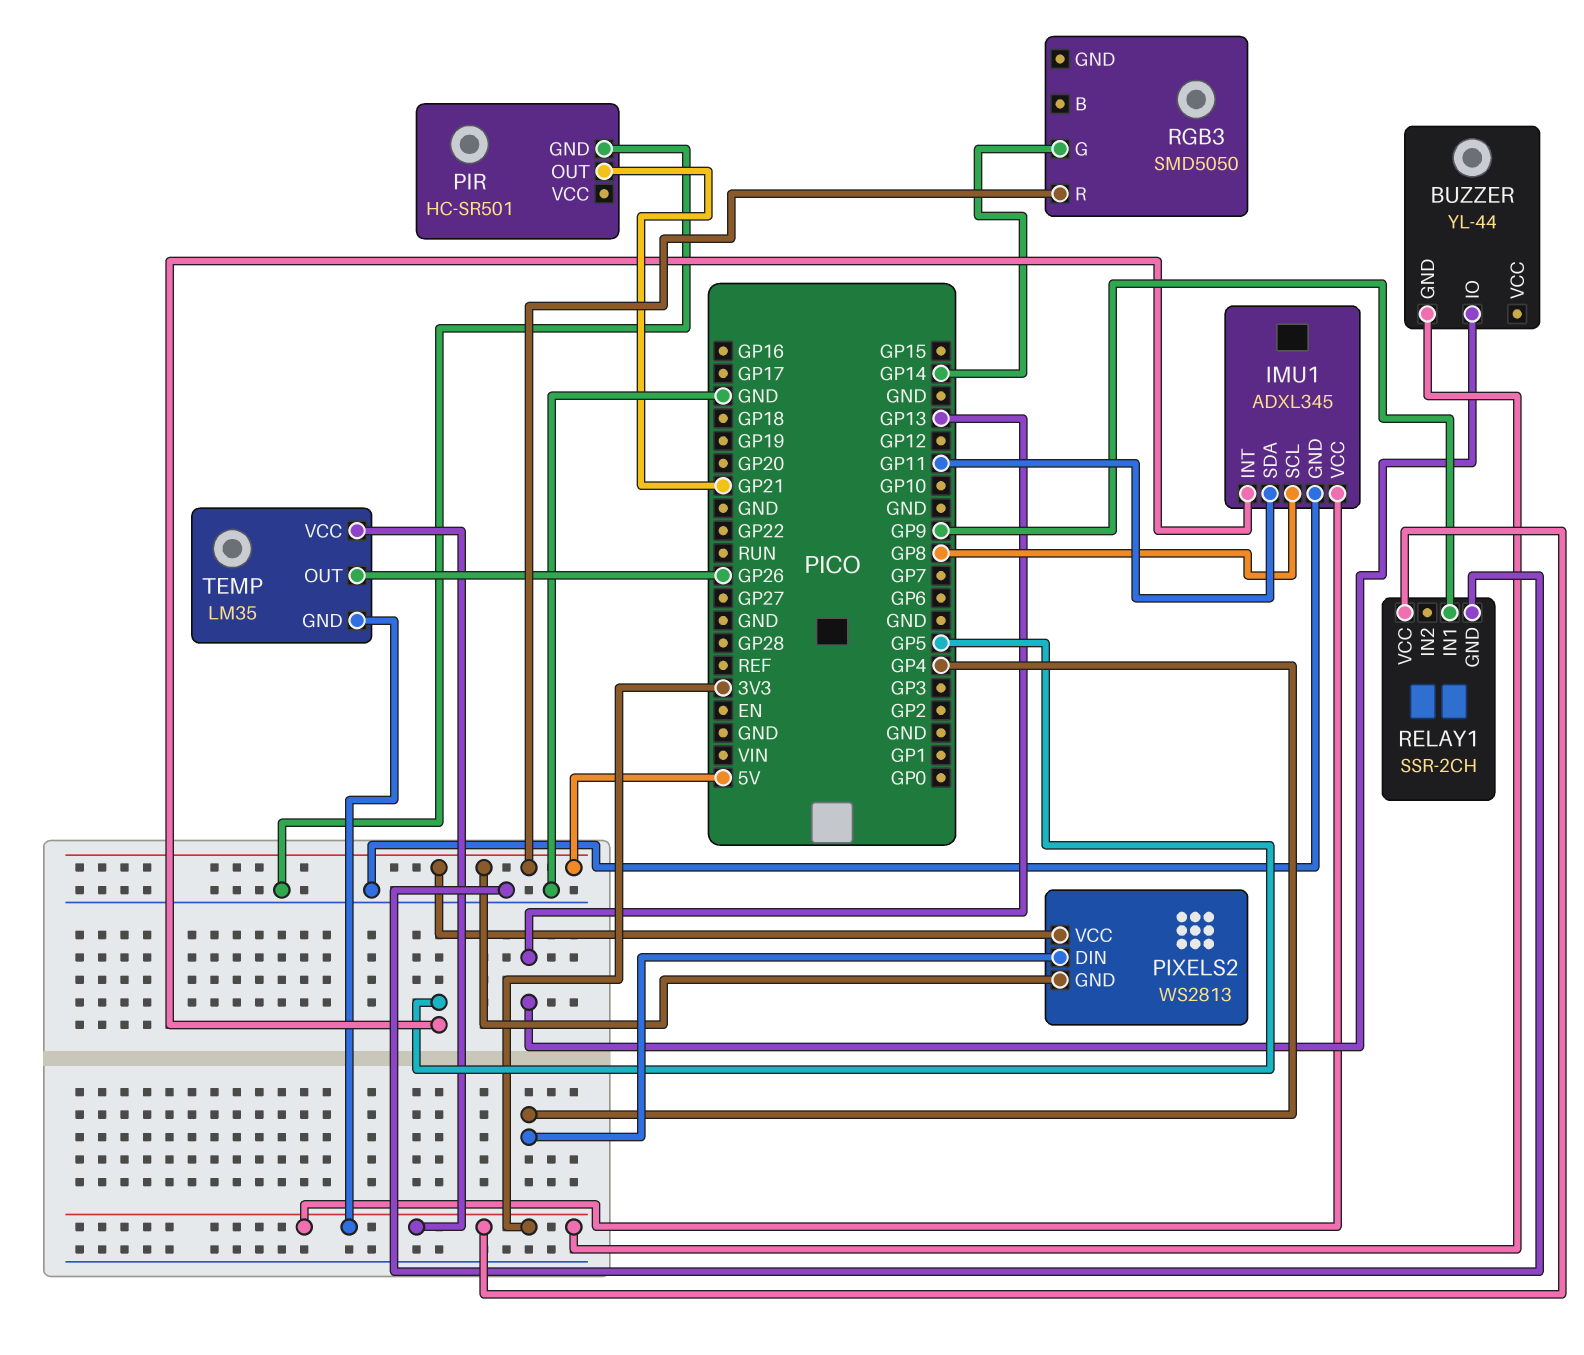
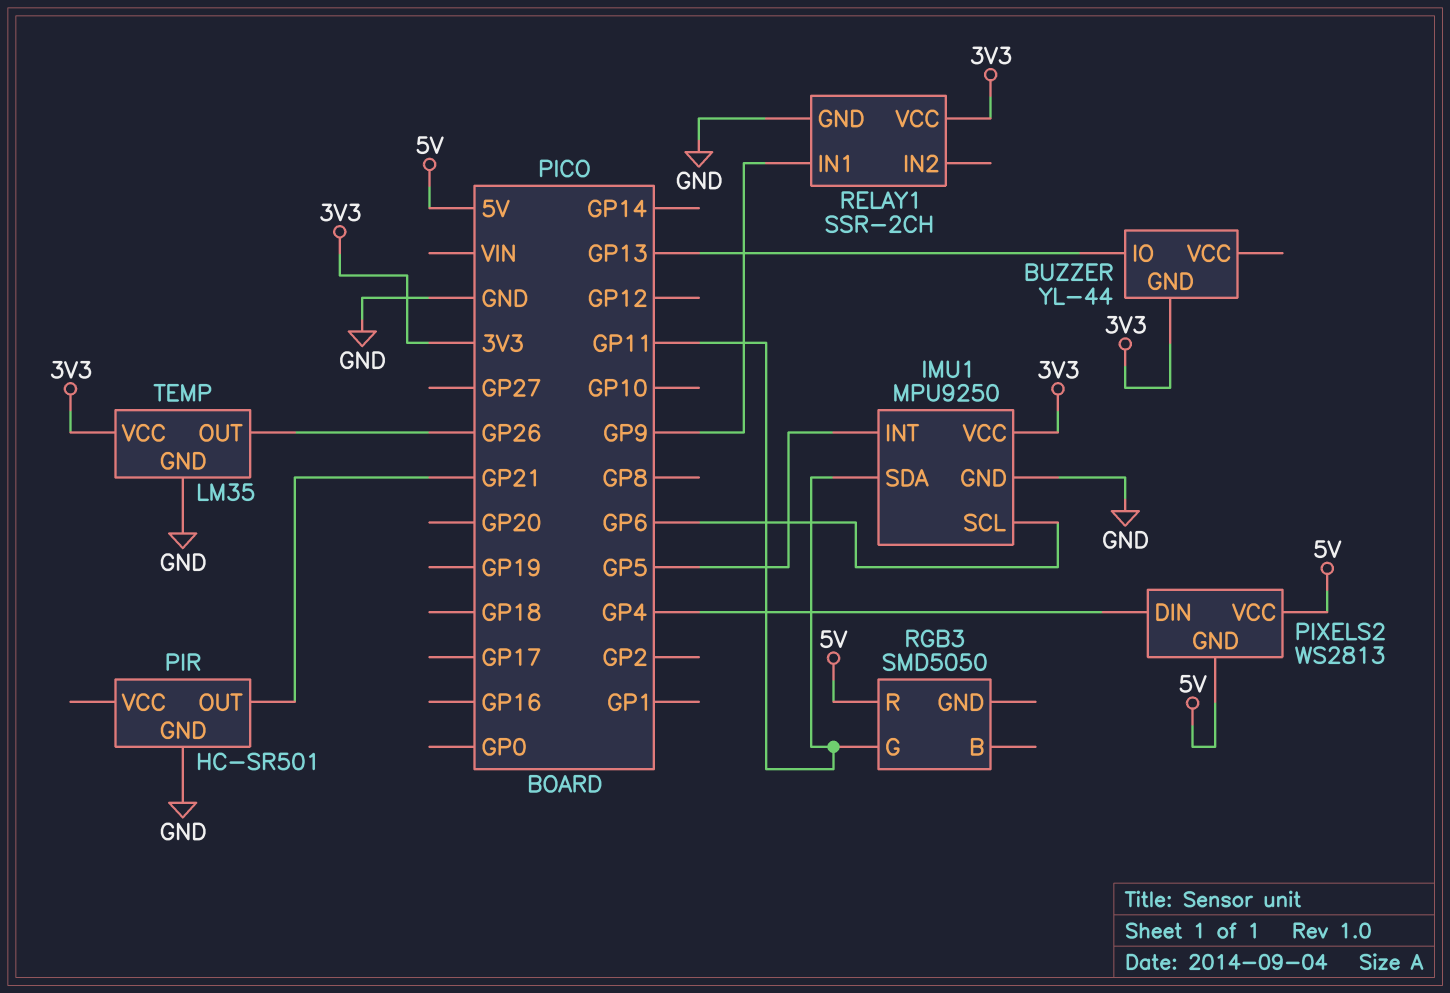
IMU1: ADXL345 -> MPU9250
IMU1 pin SCL: GP8 -> GP6
RGB3 pin G: GP14 -> GP11
TEMP pin GND: 3V3 -> GND

